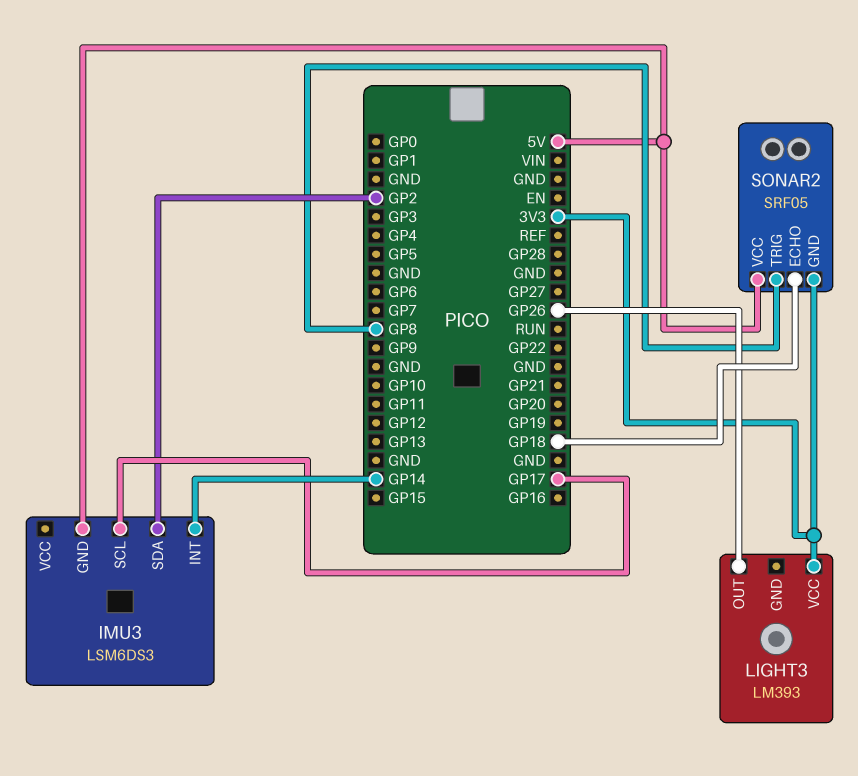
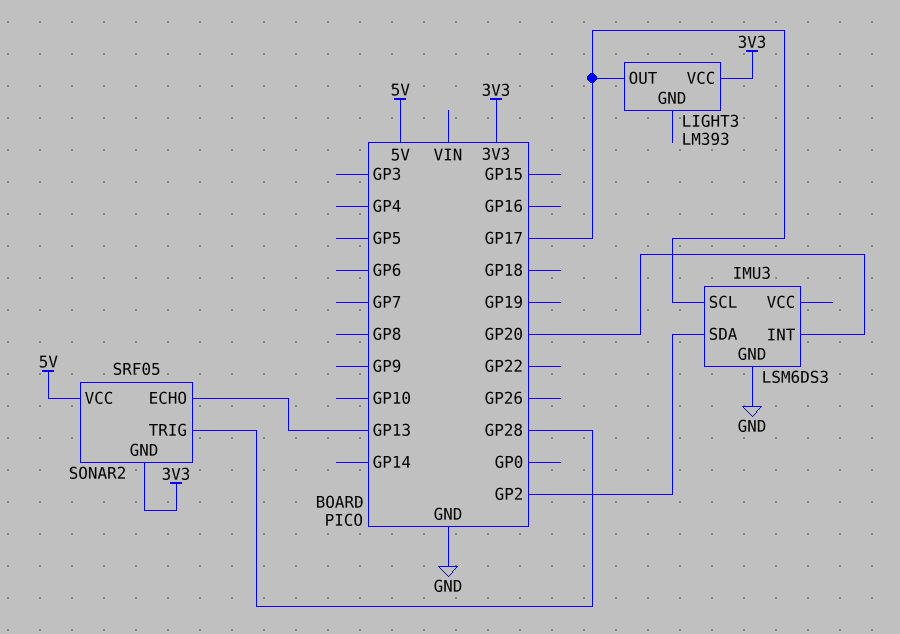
IMU3 pin GND: 5V -> GND
IMU3 pin INT: GP14 -> GP20
LIGHT3 pin OUT: GP26 -> GP17
SONAR2 pin ECHO: GP18 -> GP13
SONAR2 pin TRIG: GP8 -> GP28

